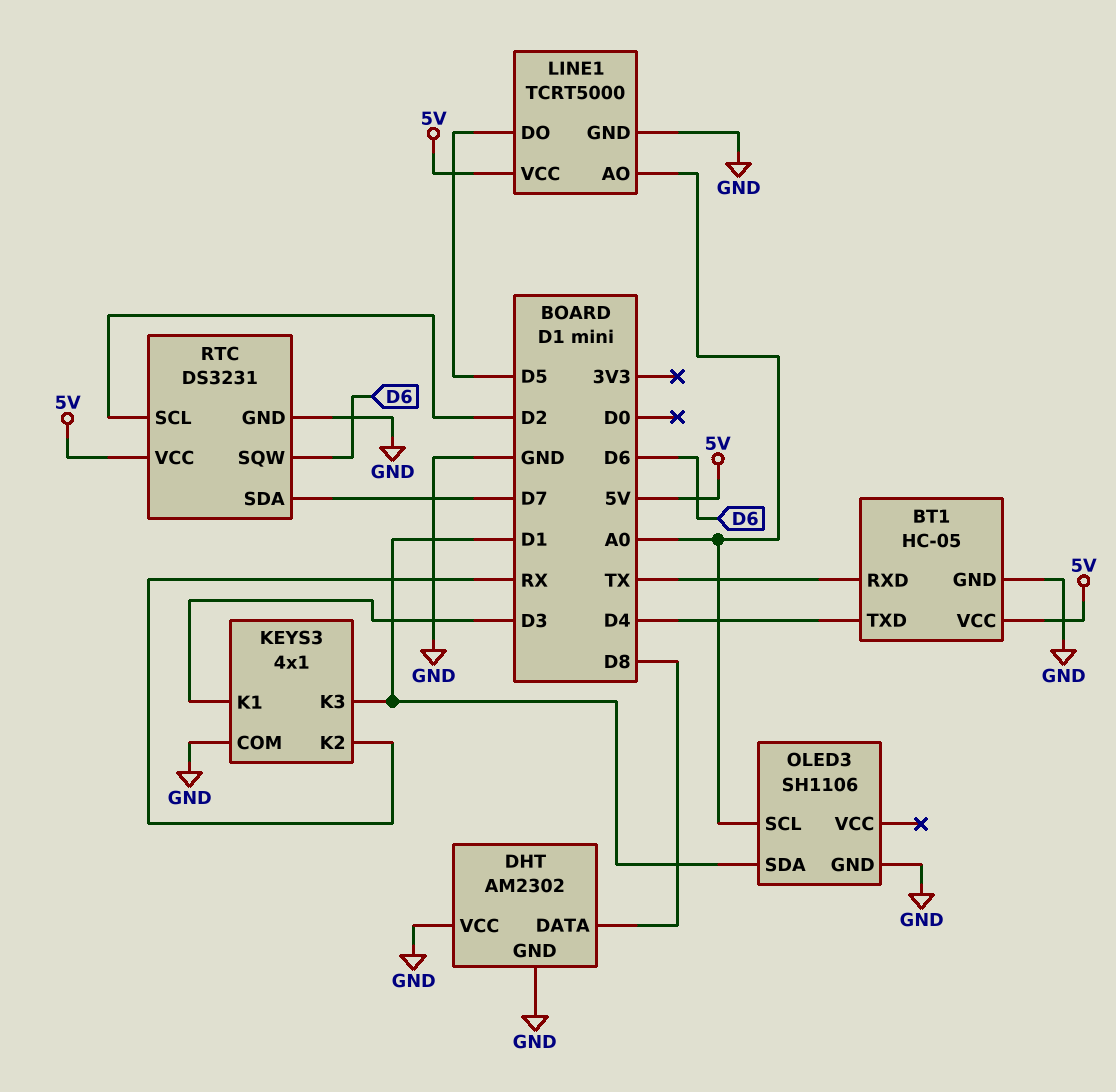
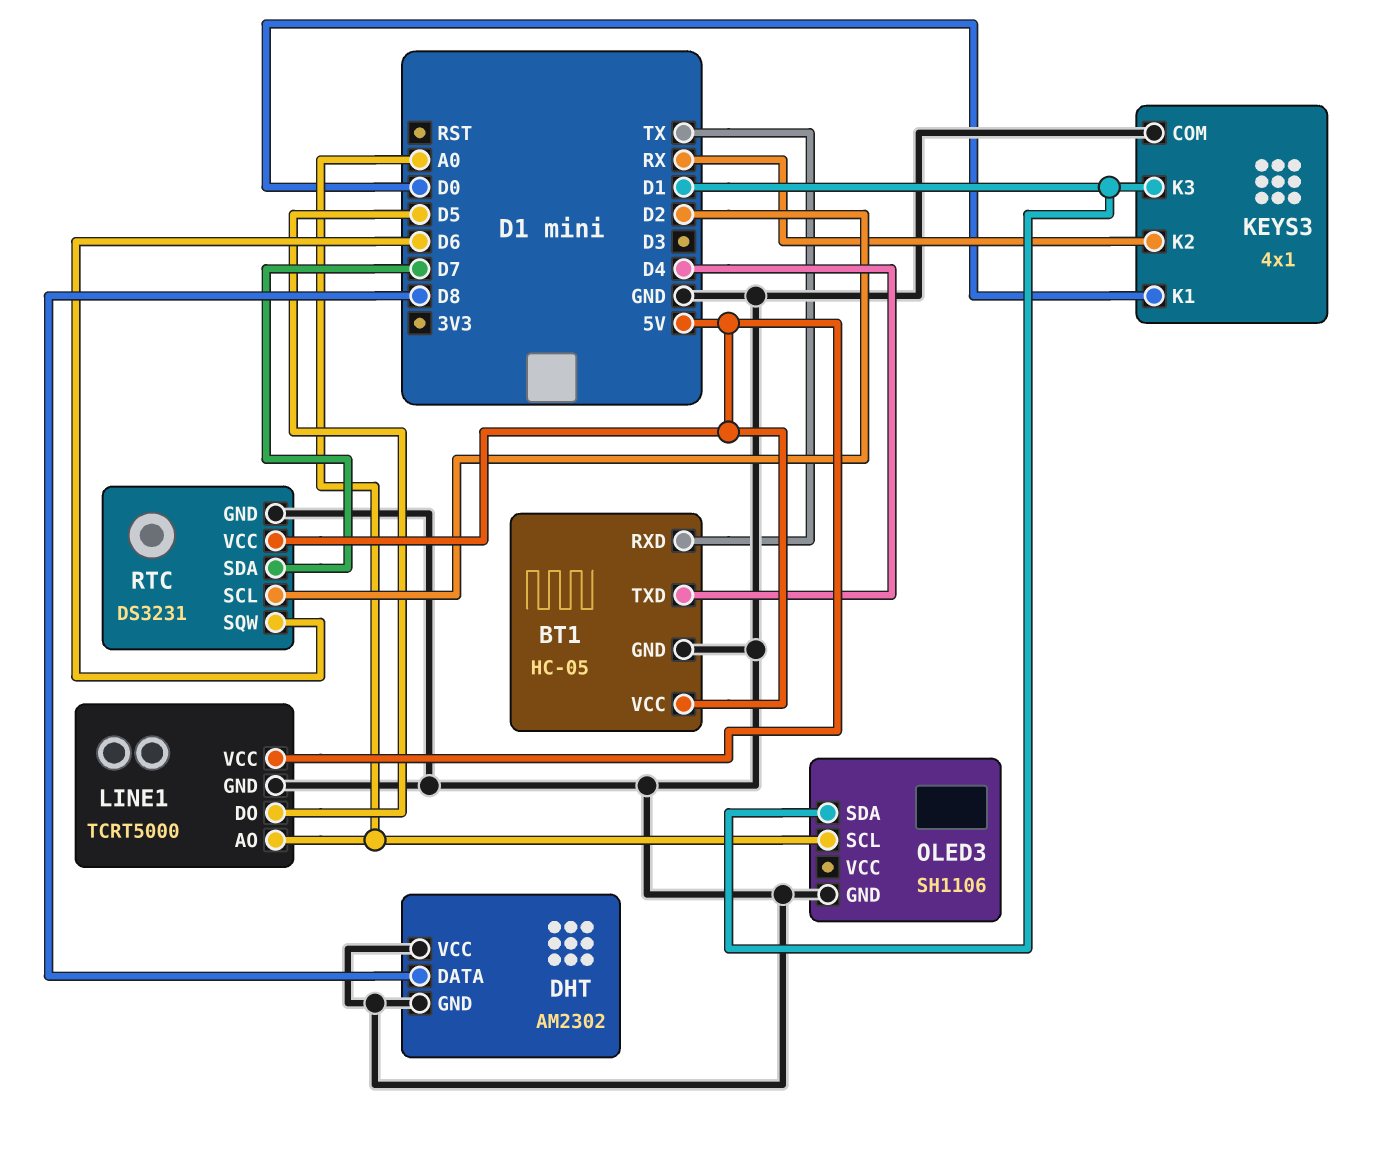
KEYS3 pin K1: D3 -> D0

